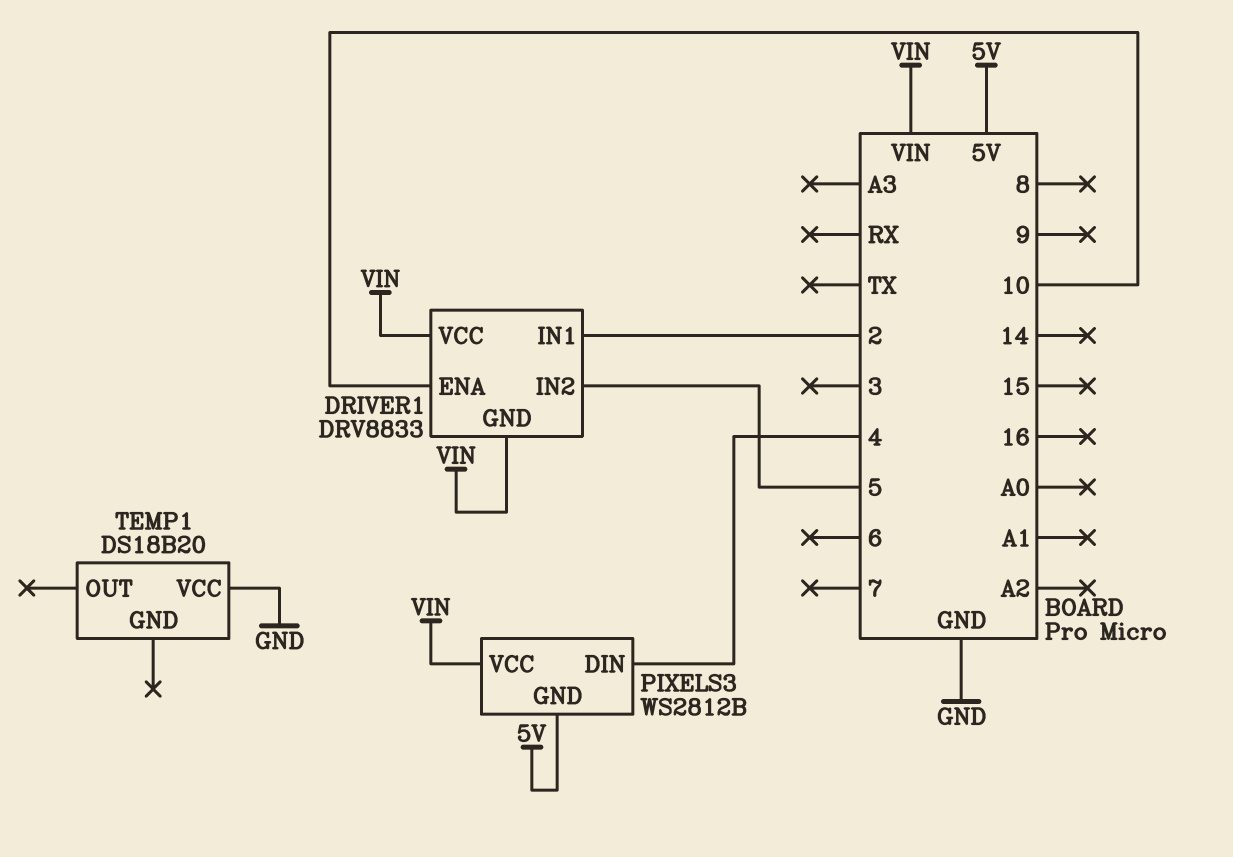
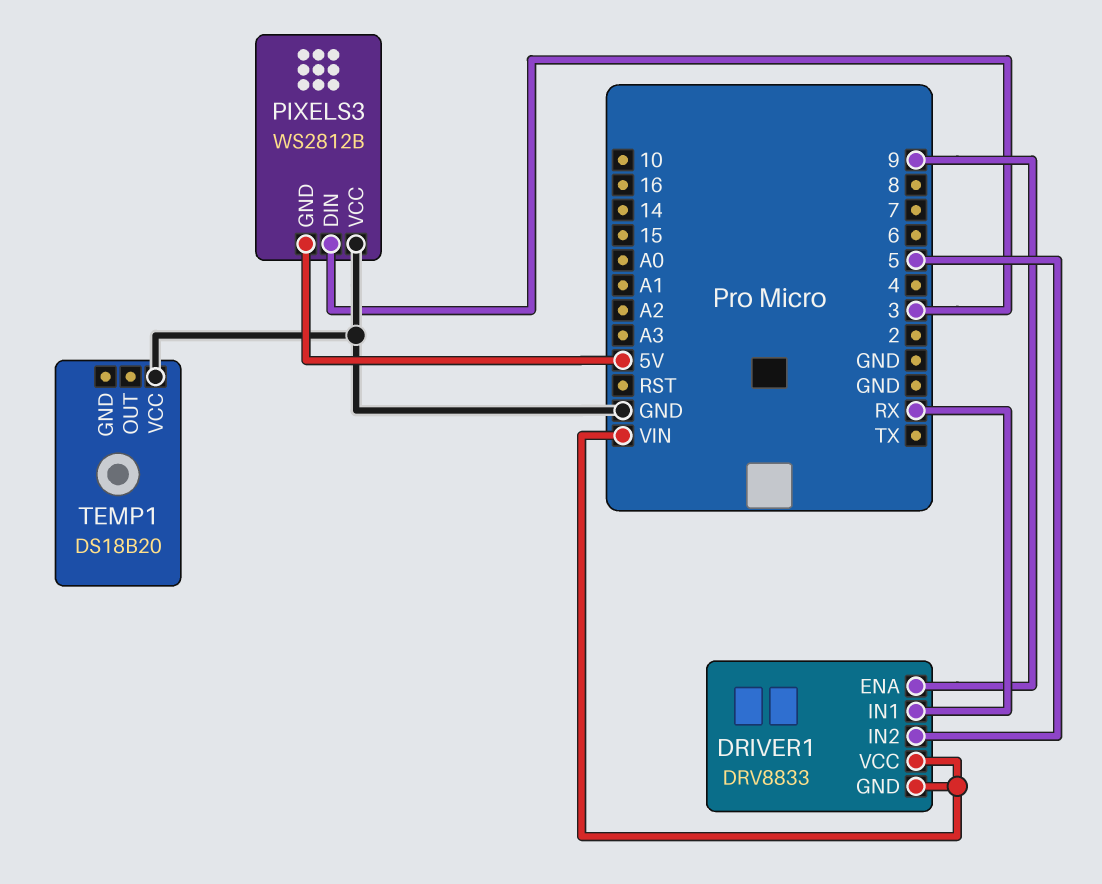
DRIVER1 pin ENA: 10 -> 9
DRIVER1 pin IN1: 2 -> RX
PIXELS3 pin DIN: 4 -> 3
PIXELS3 pin VCC: VIN -> GND

